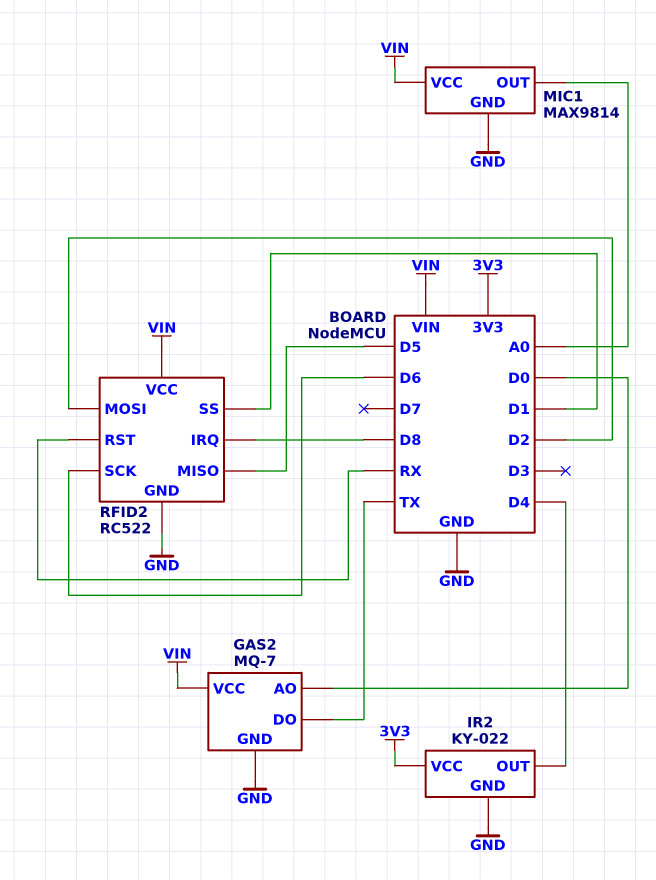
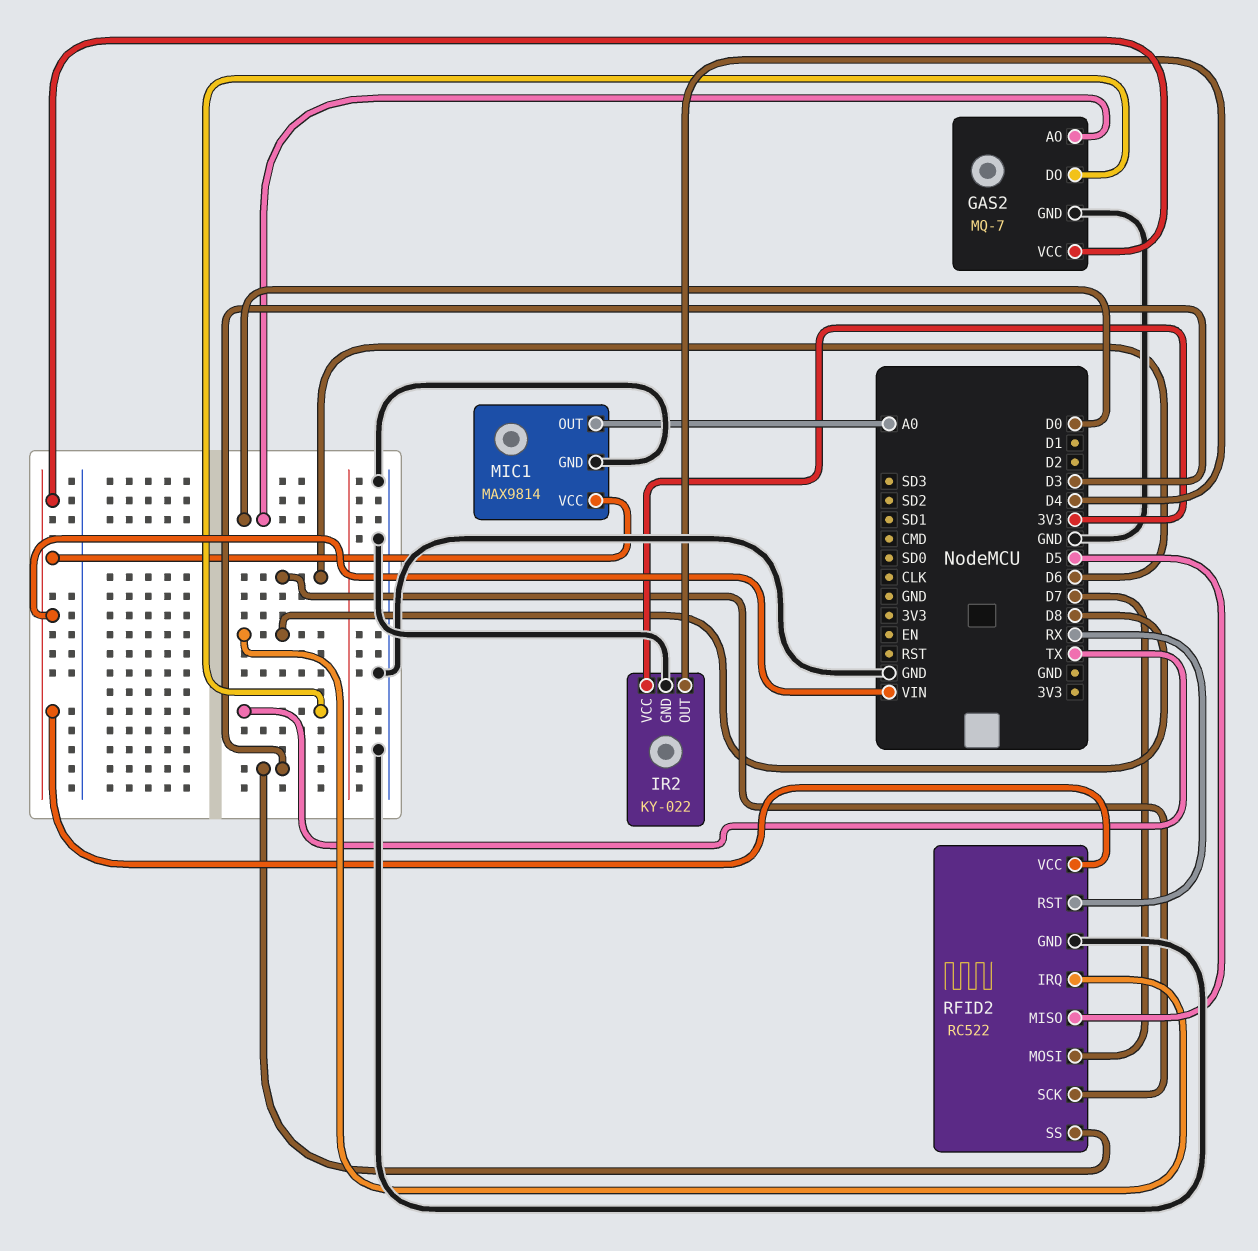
RFID2 pin MOSI: D2 -> D7
RFID2 pin SS: D1 -> D3

